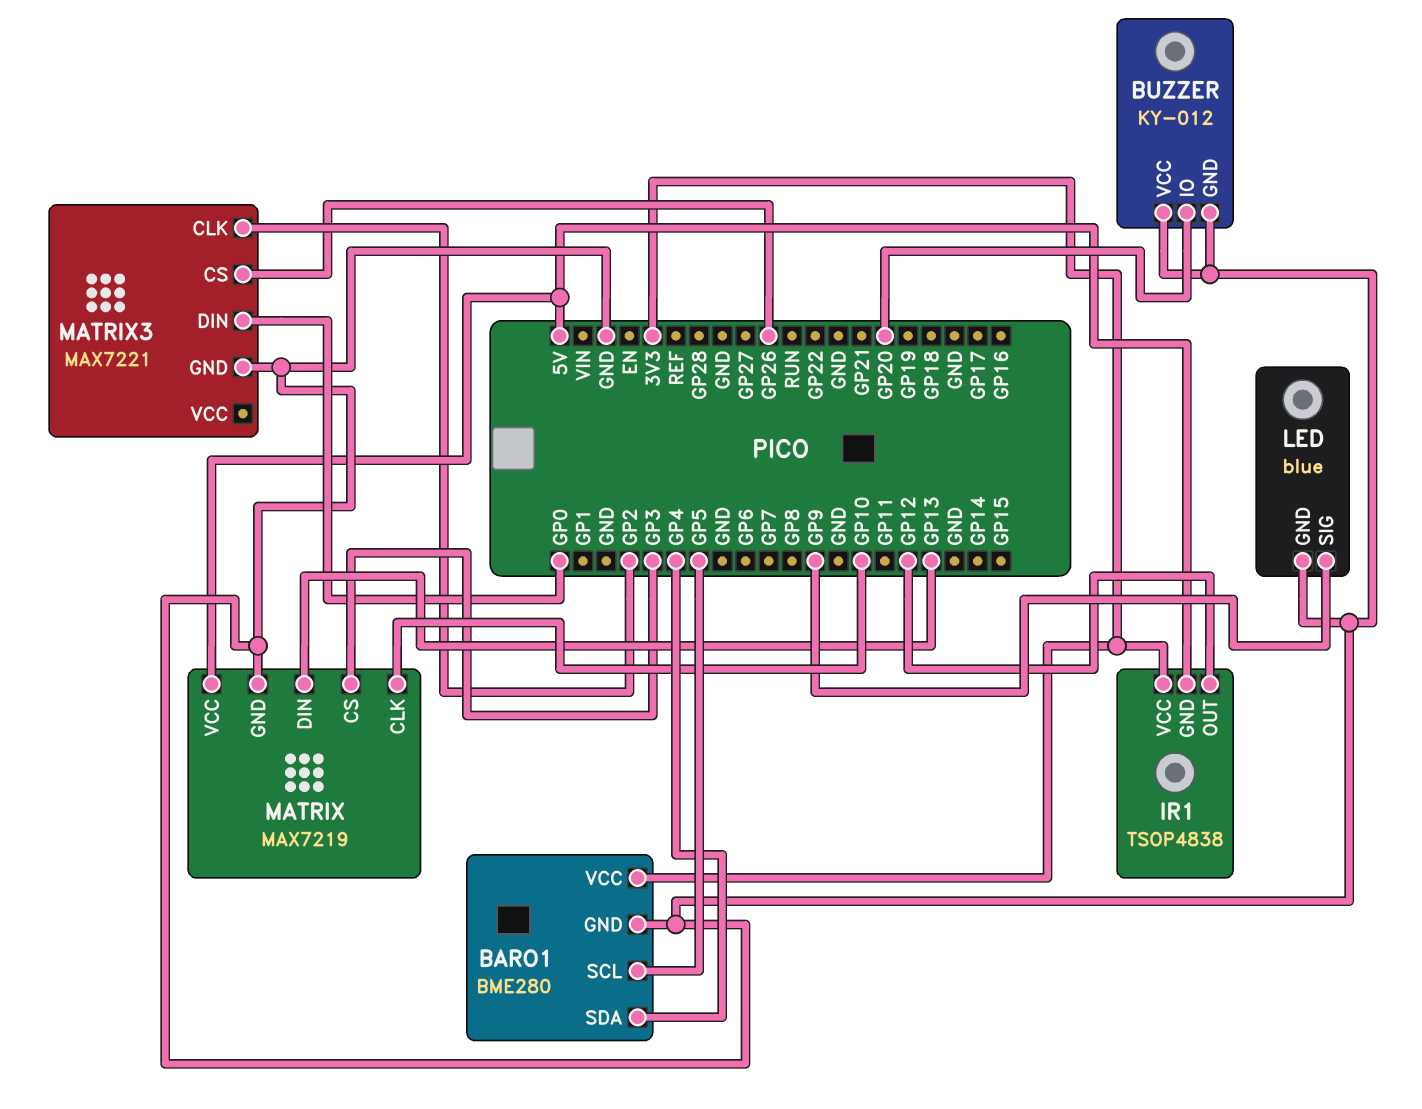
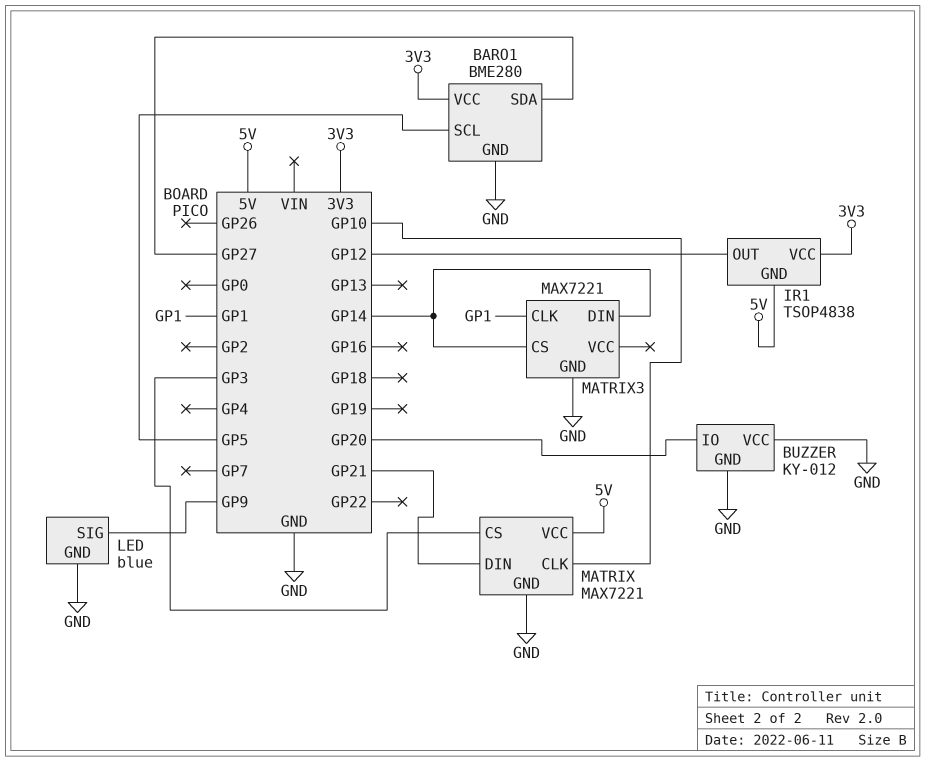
BARO1 pin SDA: GP4 -> GP27
MATRIX: MAX7219 -> MAX7221
MATRIX pin DIN: GP13 -> GP21
MATRIX3 pin CLK: GP2 -> GP1
MATRIX3 pin CS: GP26 -> GP14
MATRIX3 pin DIN: GP0 -> GP14

